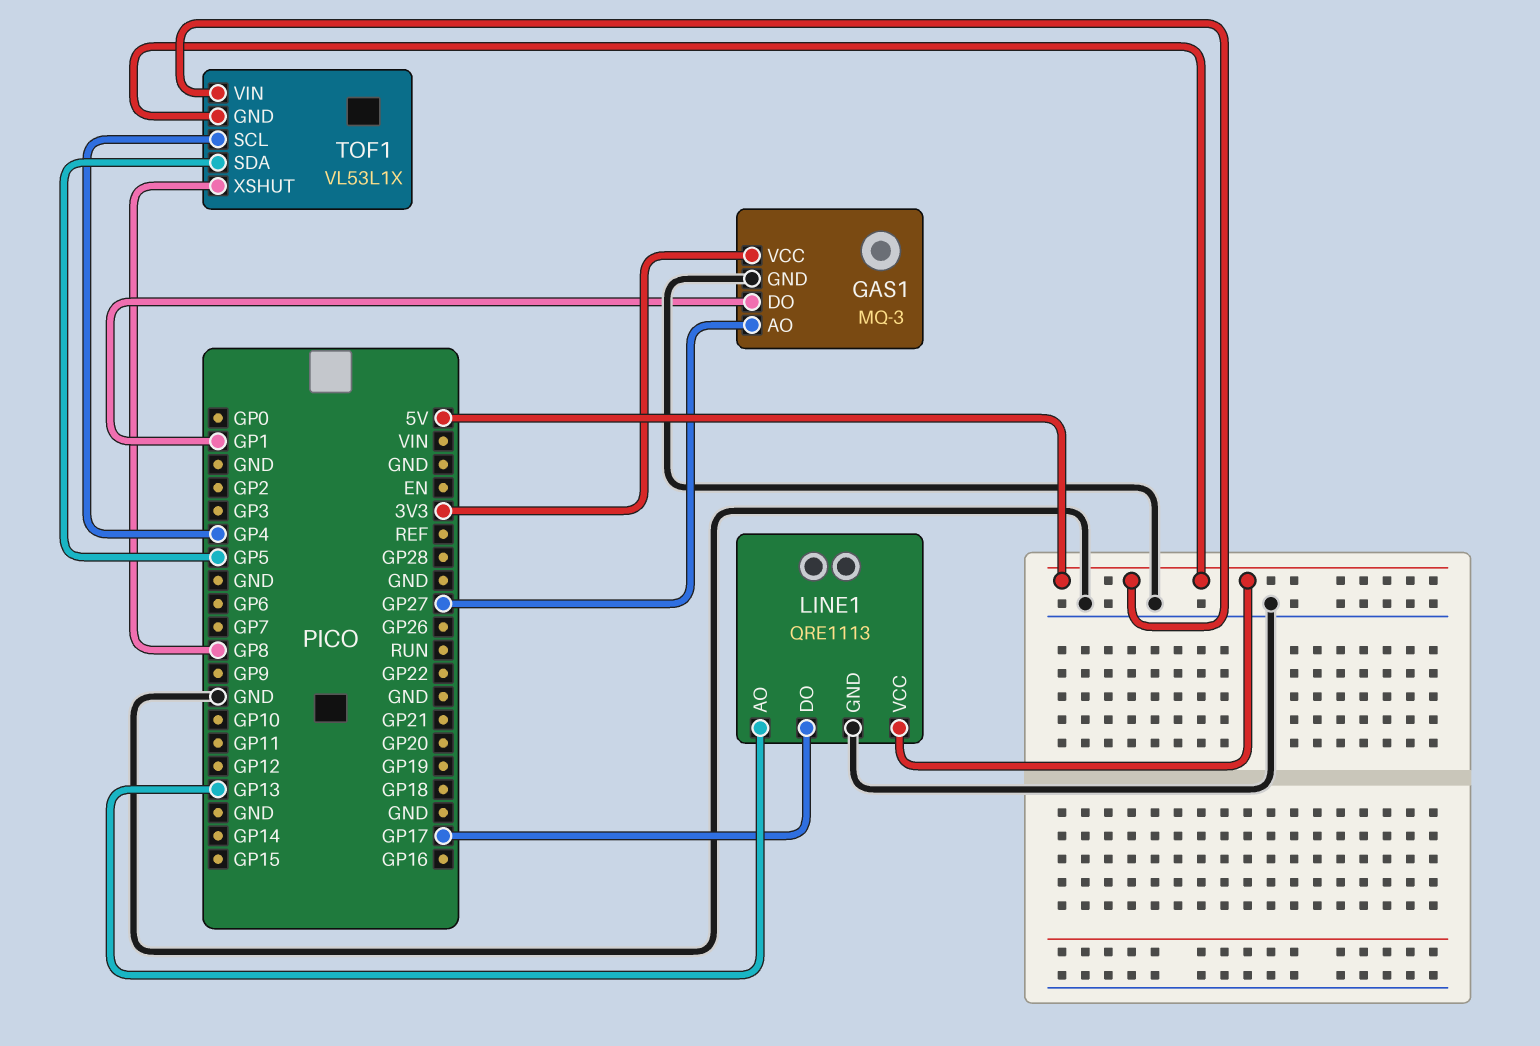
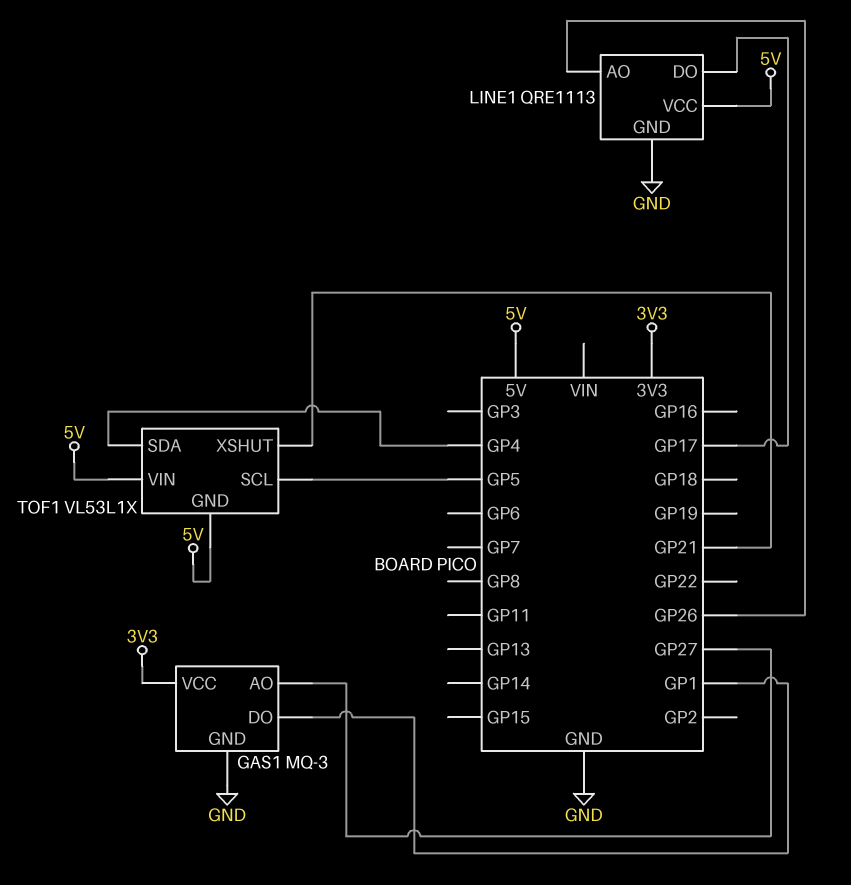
LINE1 pin AO: GP13 -> GP26
TOF1 pin SCL: GP4 -> GP5
TOF1 pin SDA: GP5 -> GP4
TOF1 pin XSHUT: GP8 -> GP21

